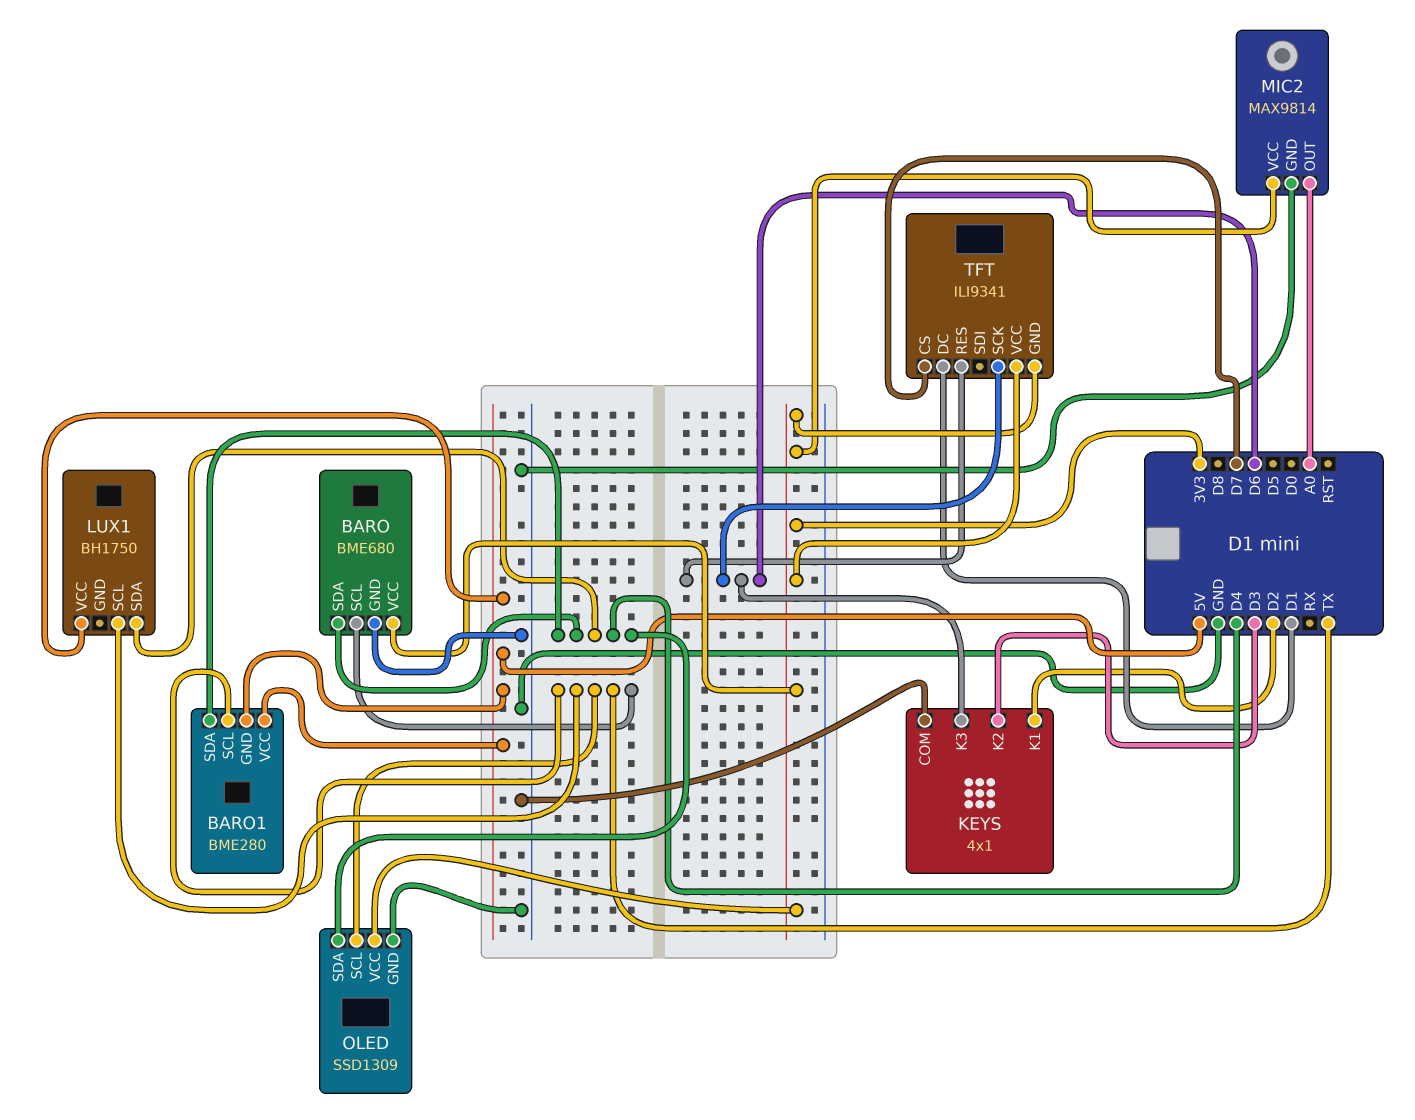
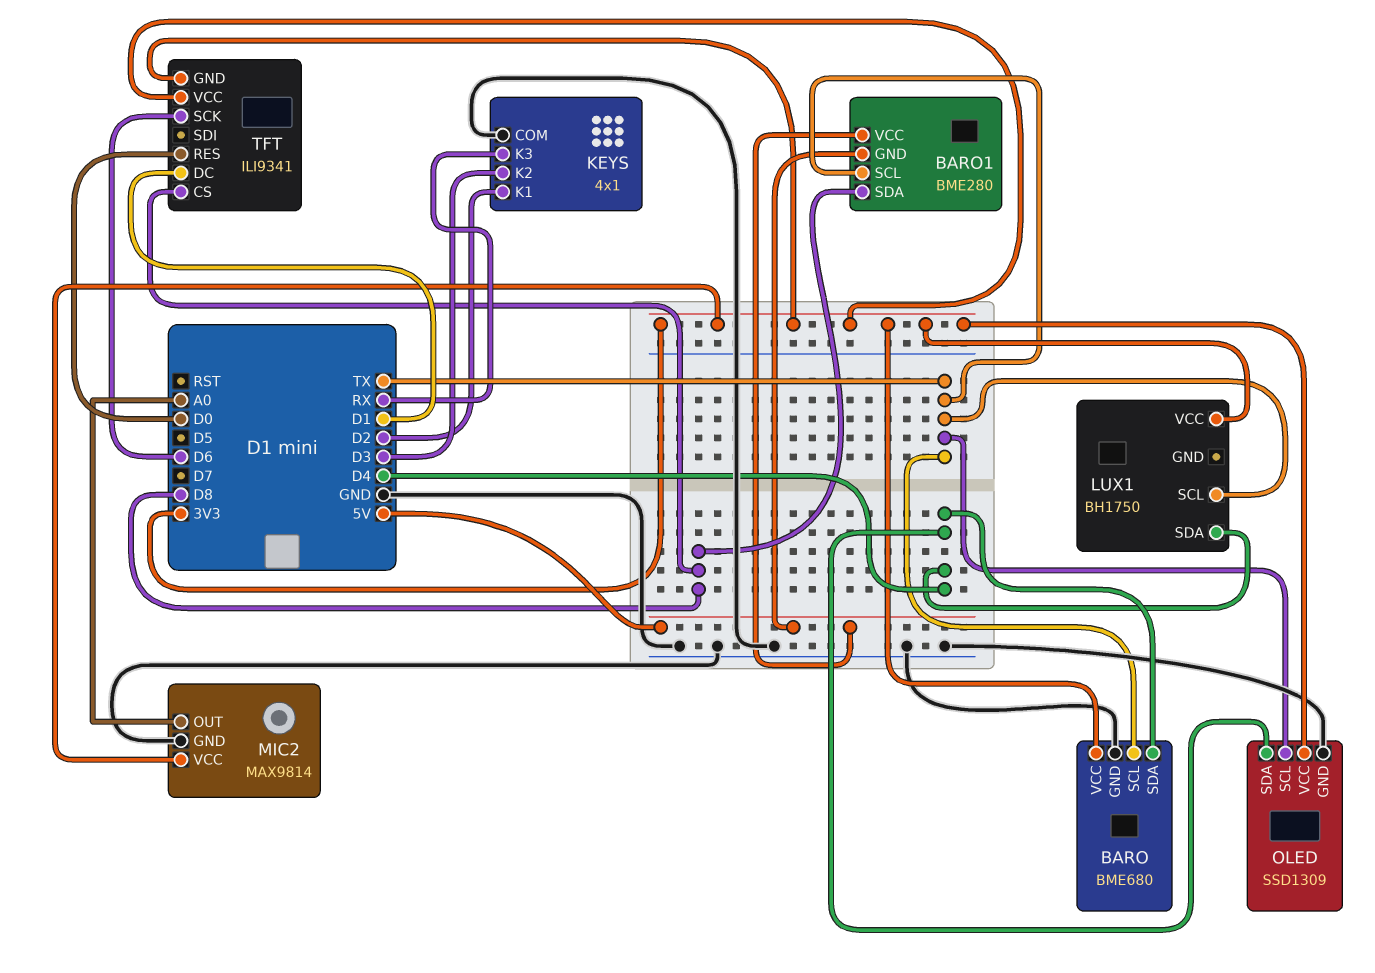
BARO1 pin SDA: D4 -> D8
KEYS pin K3: D6 -> RX
LUX1 pin VCC: 5V -> 3V3
TFT pin CS: D7 -> D8
TFT pin RES: D6 -> D0

